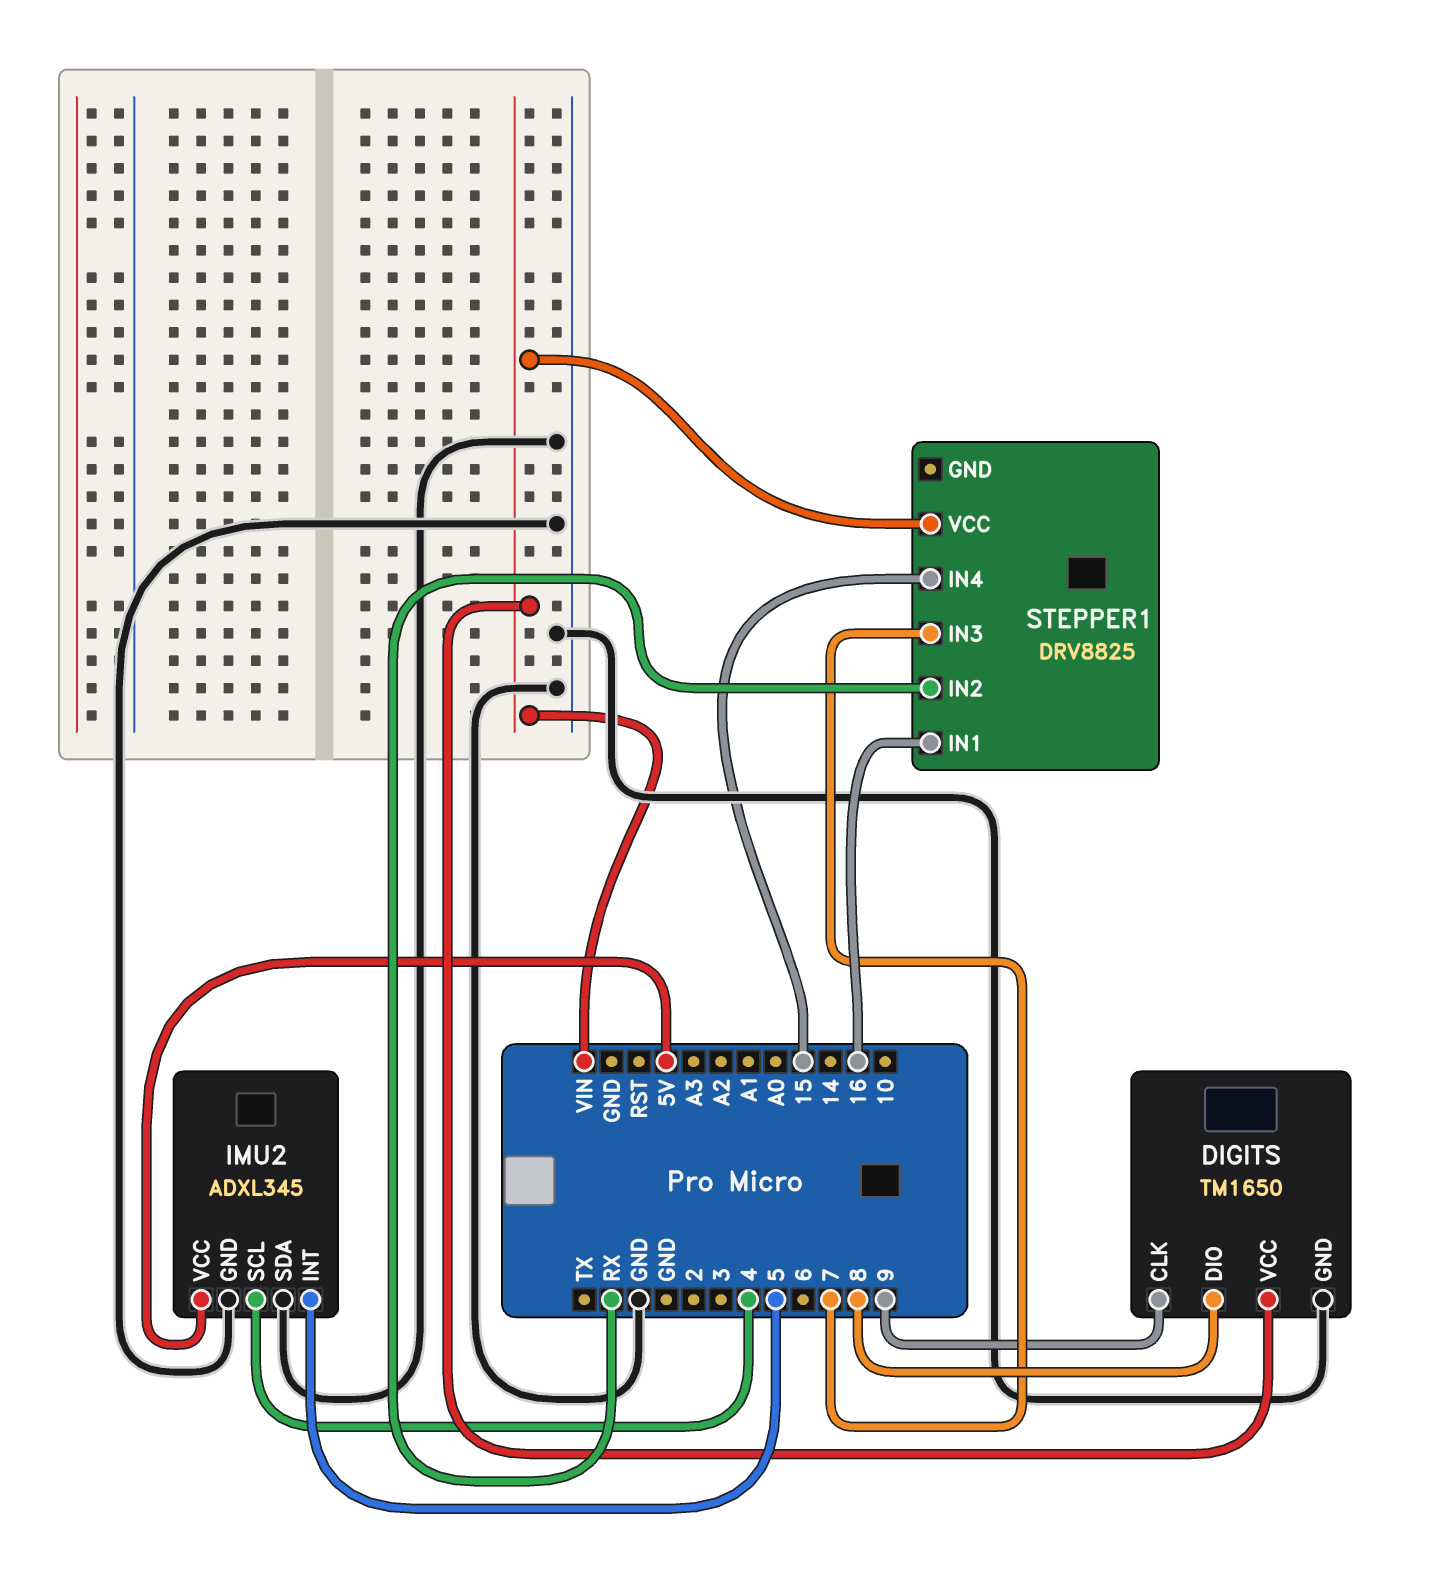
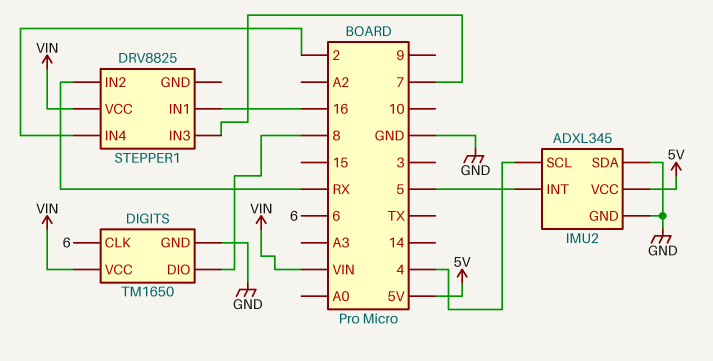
DIGITS pin CLK: 9 -> 6
STEPPER1 pin IN4: 15 -> 2

